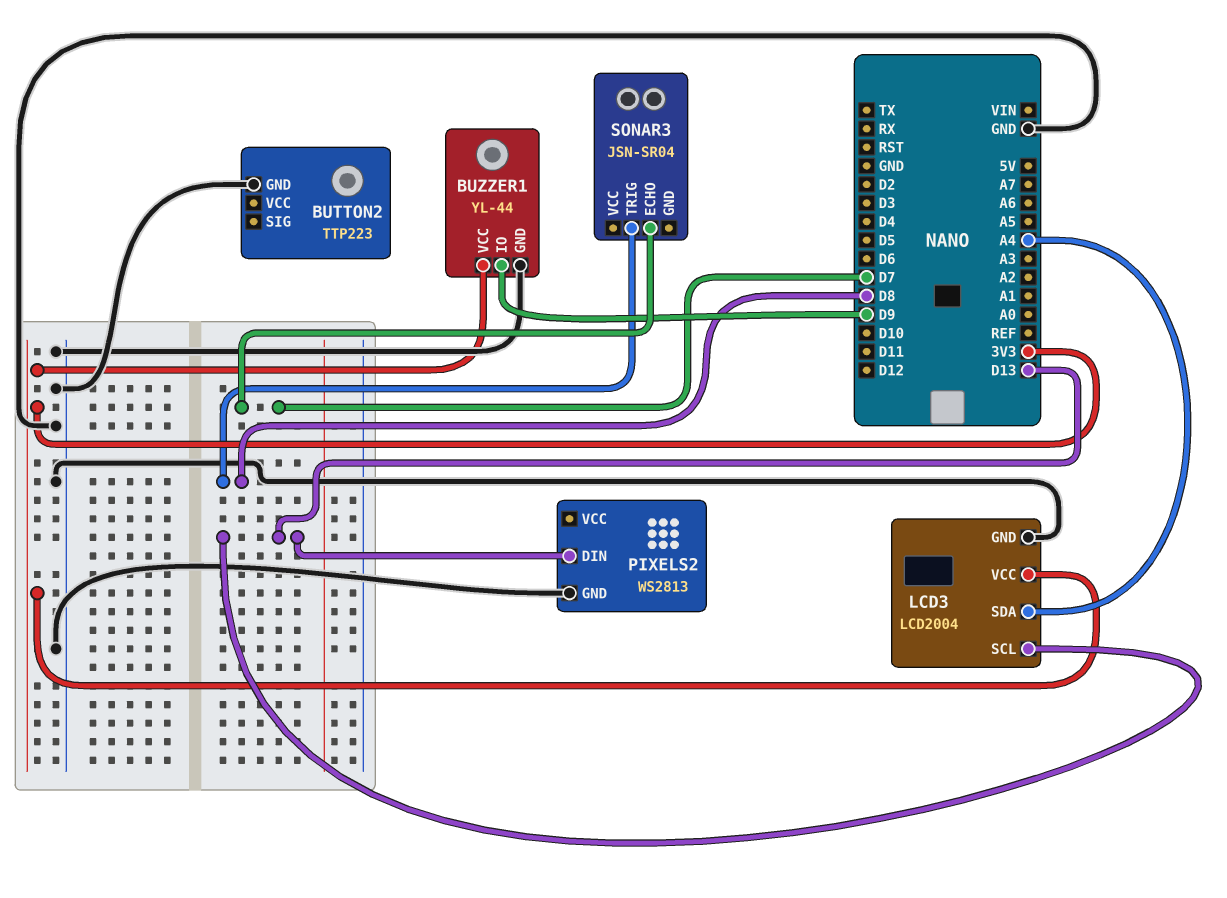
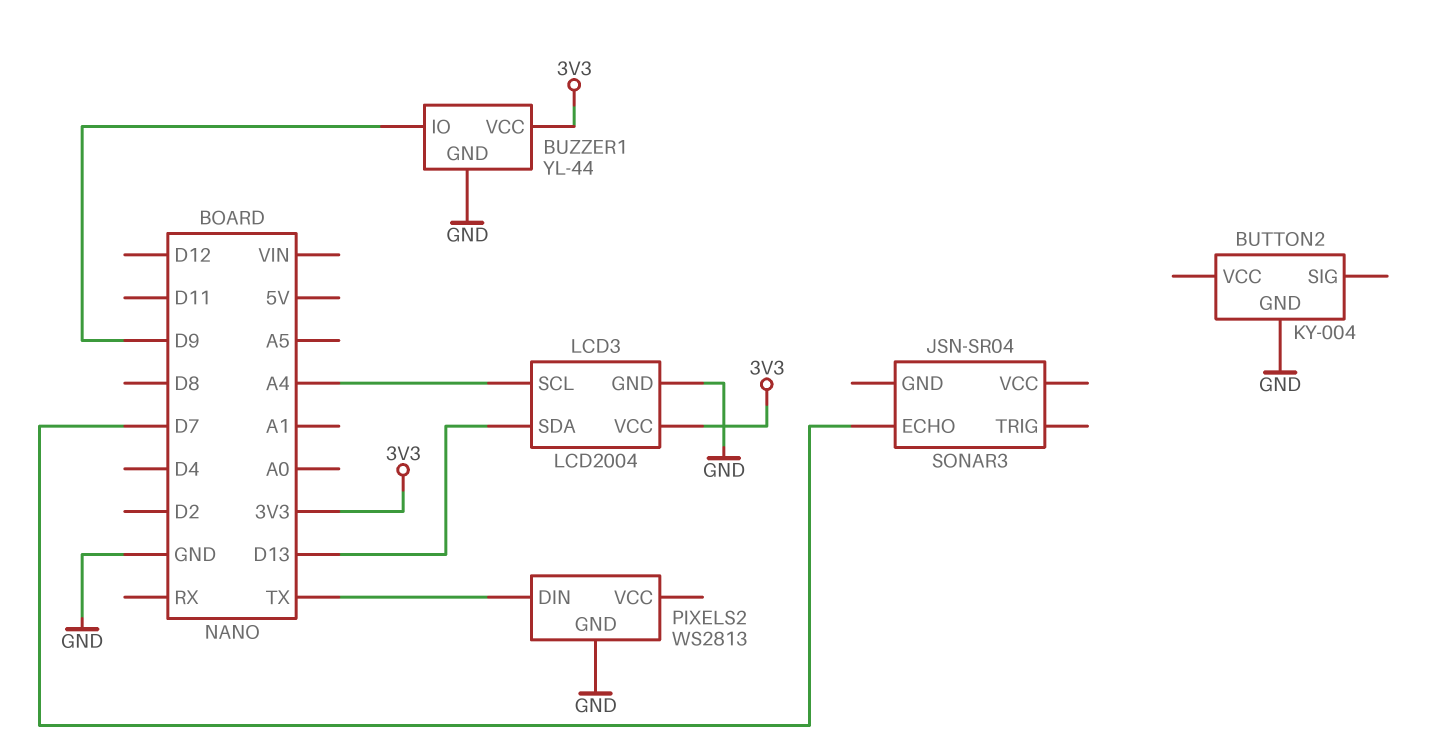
BUTTON2: TTP223 -> KY-004
LCD3 pin SCL: D13 -> A4
LCD3 pin SDA: A4 -> D13
PIXELS2 pin DIN: D13 -> TX
SONAR3 pin TRIG: D8 -> none

